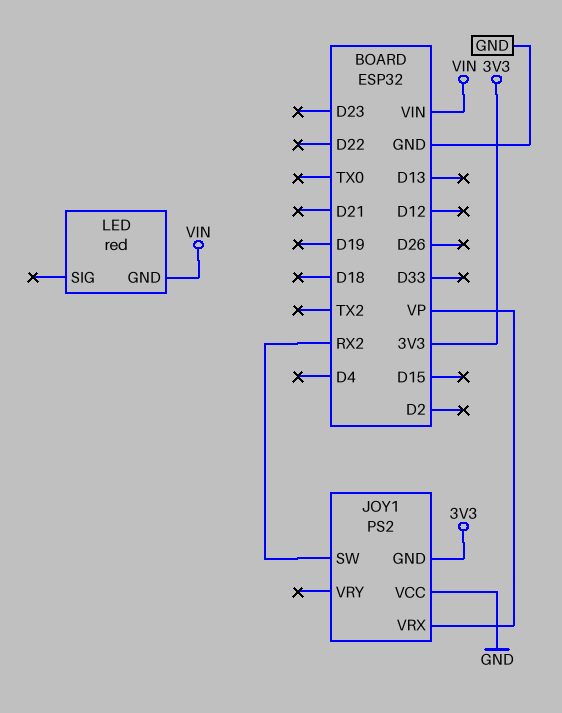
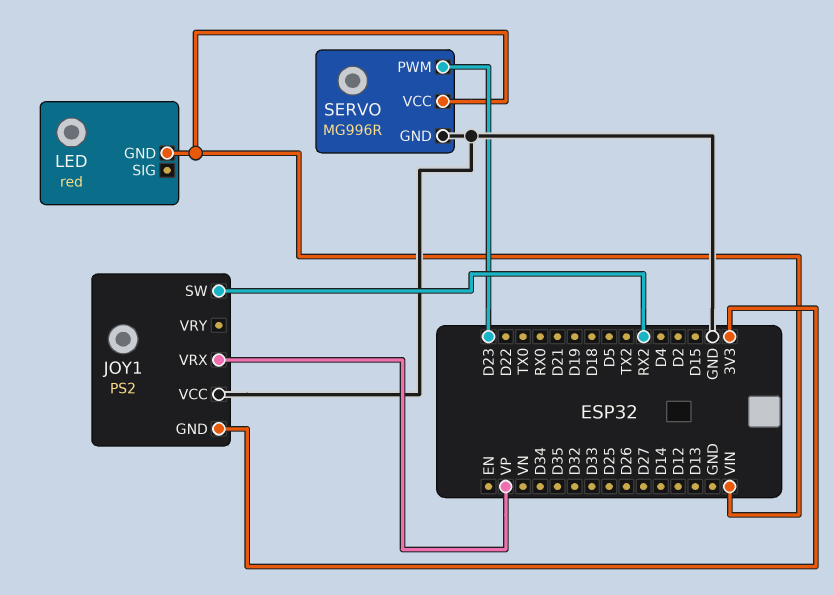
SERVO: none -> MG996R
SERVO pin GND: none -> GND
SERVO pin PWM: none -> D23
SERVO pin VCC: none -> VIN

